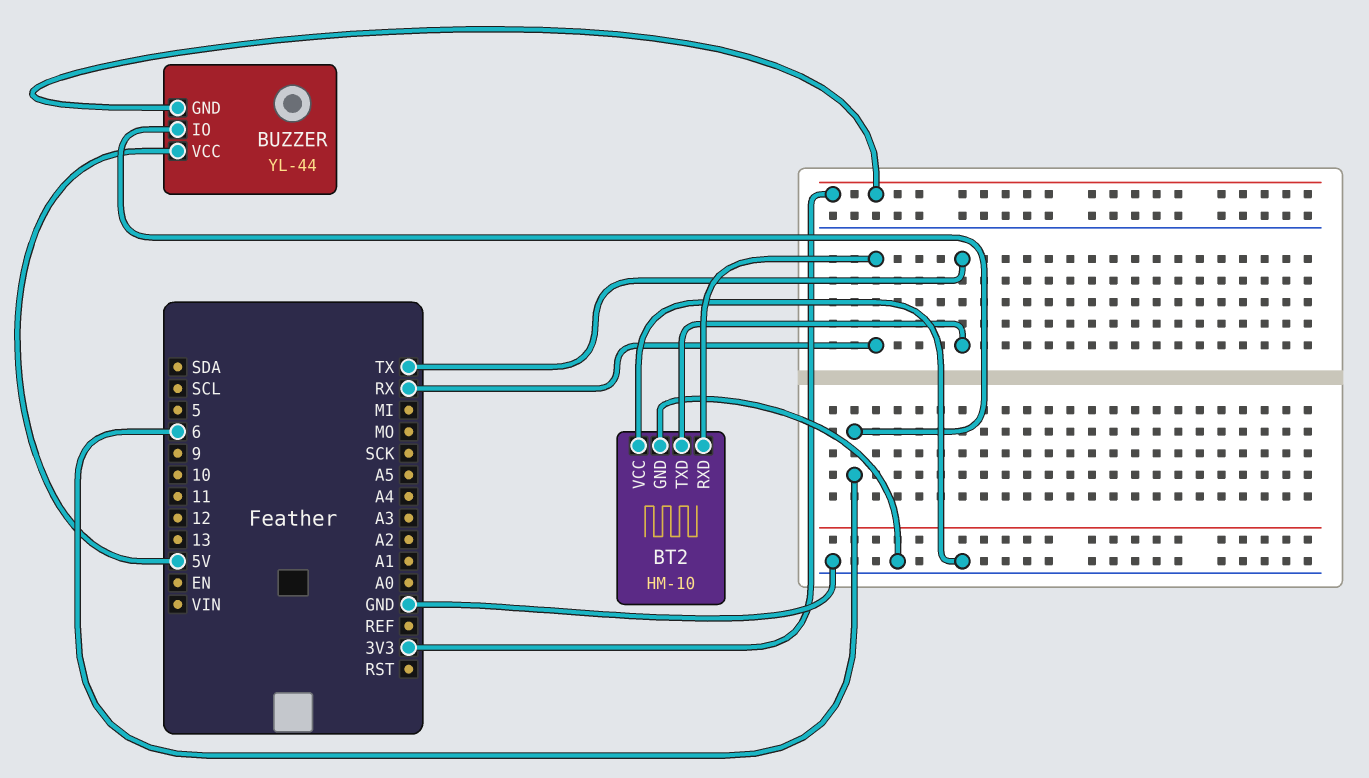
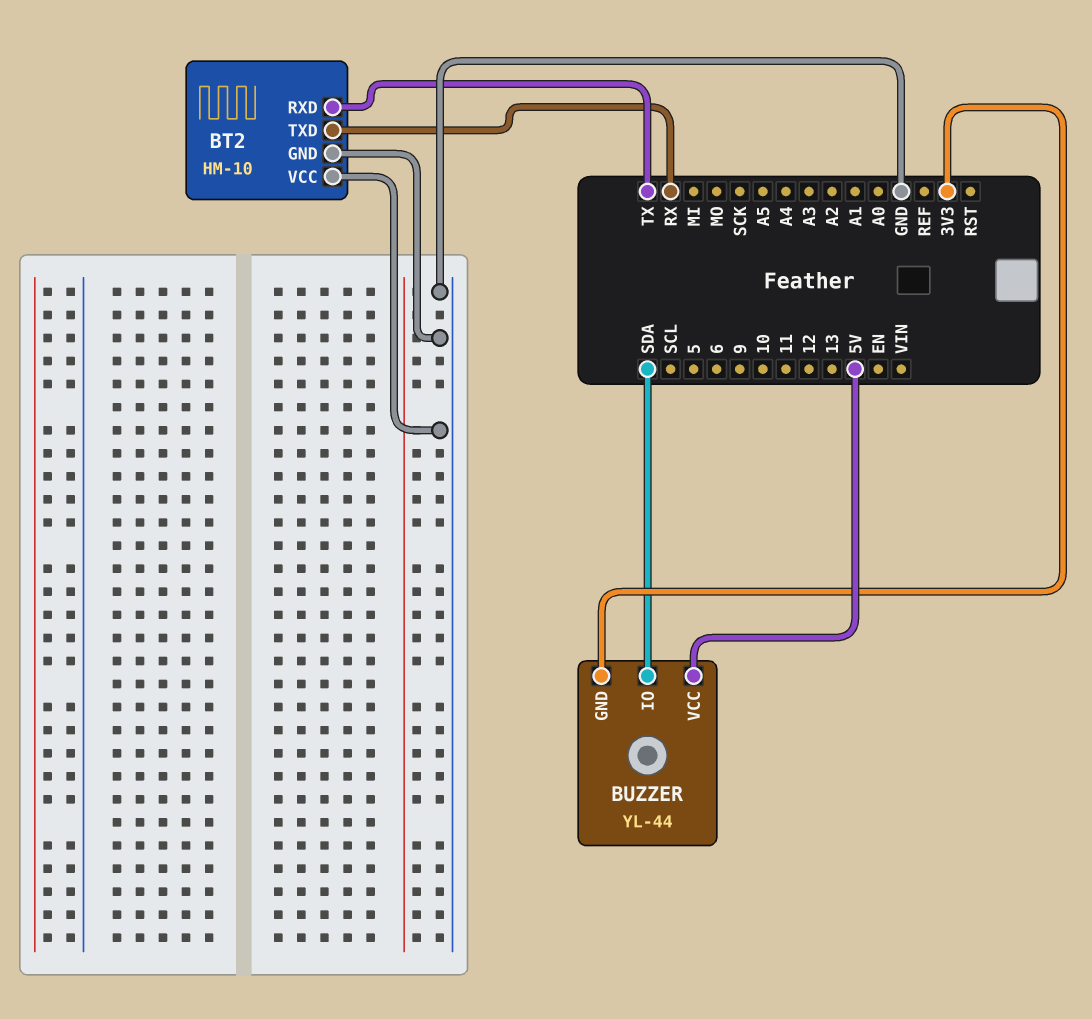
BT2 pin RXD: RX -> TX
BT2 pin TXD: TX -> RX
BUZZER pin IO: 6 -> SDA

